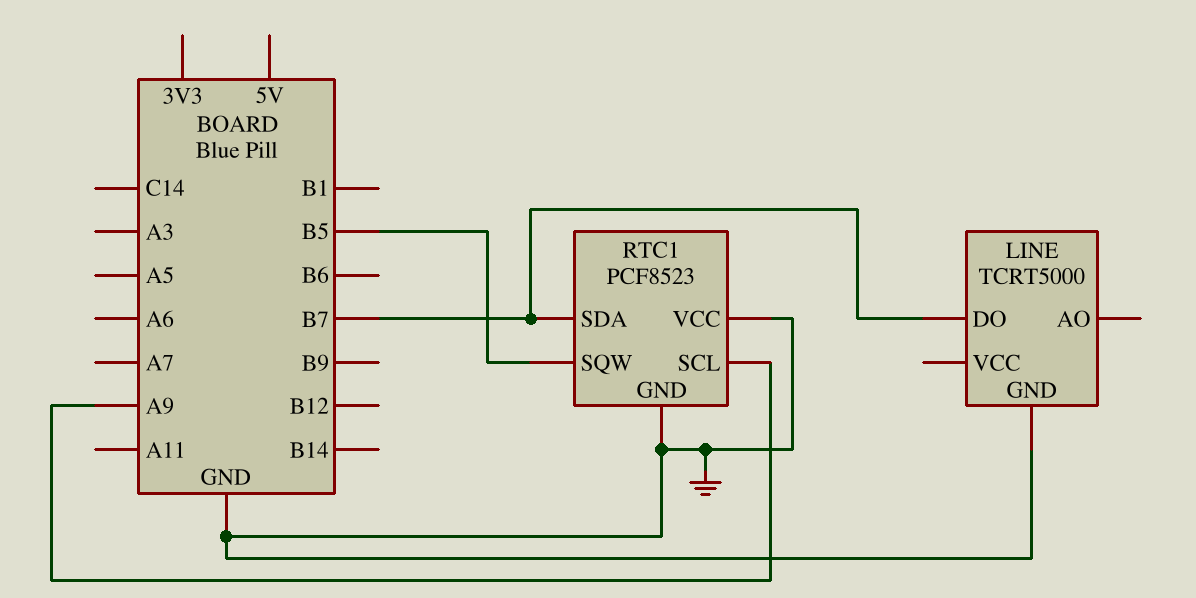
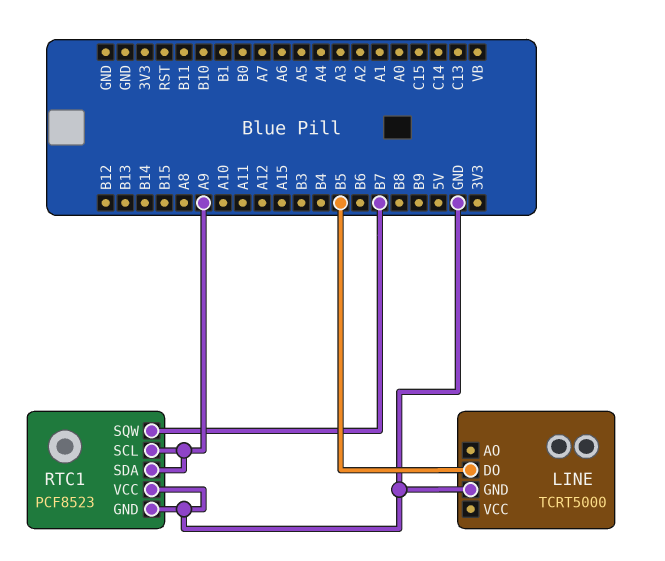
LINE pin DO: B7 -> B5
RTC1 pin SDA: B7 -> A9
RTC1 pin SQW: B5 -> B7

